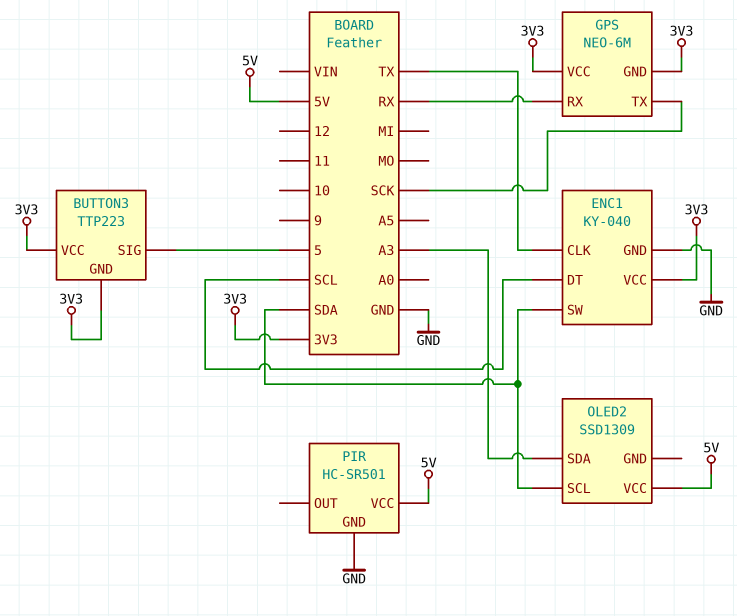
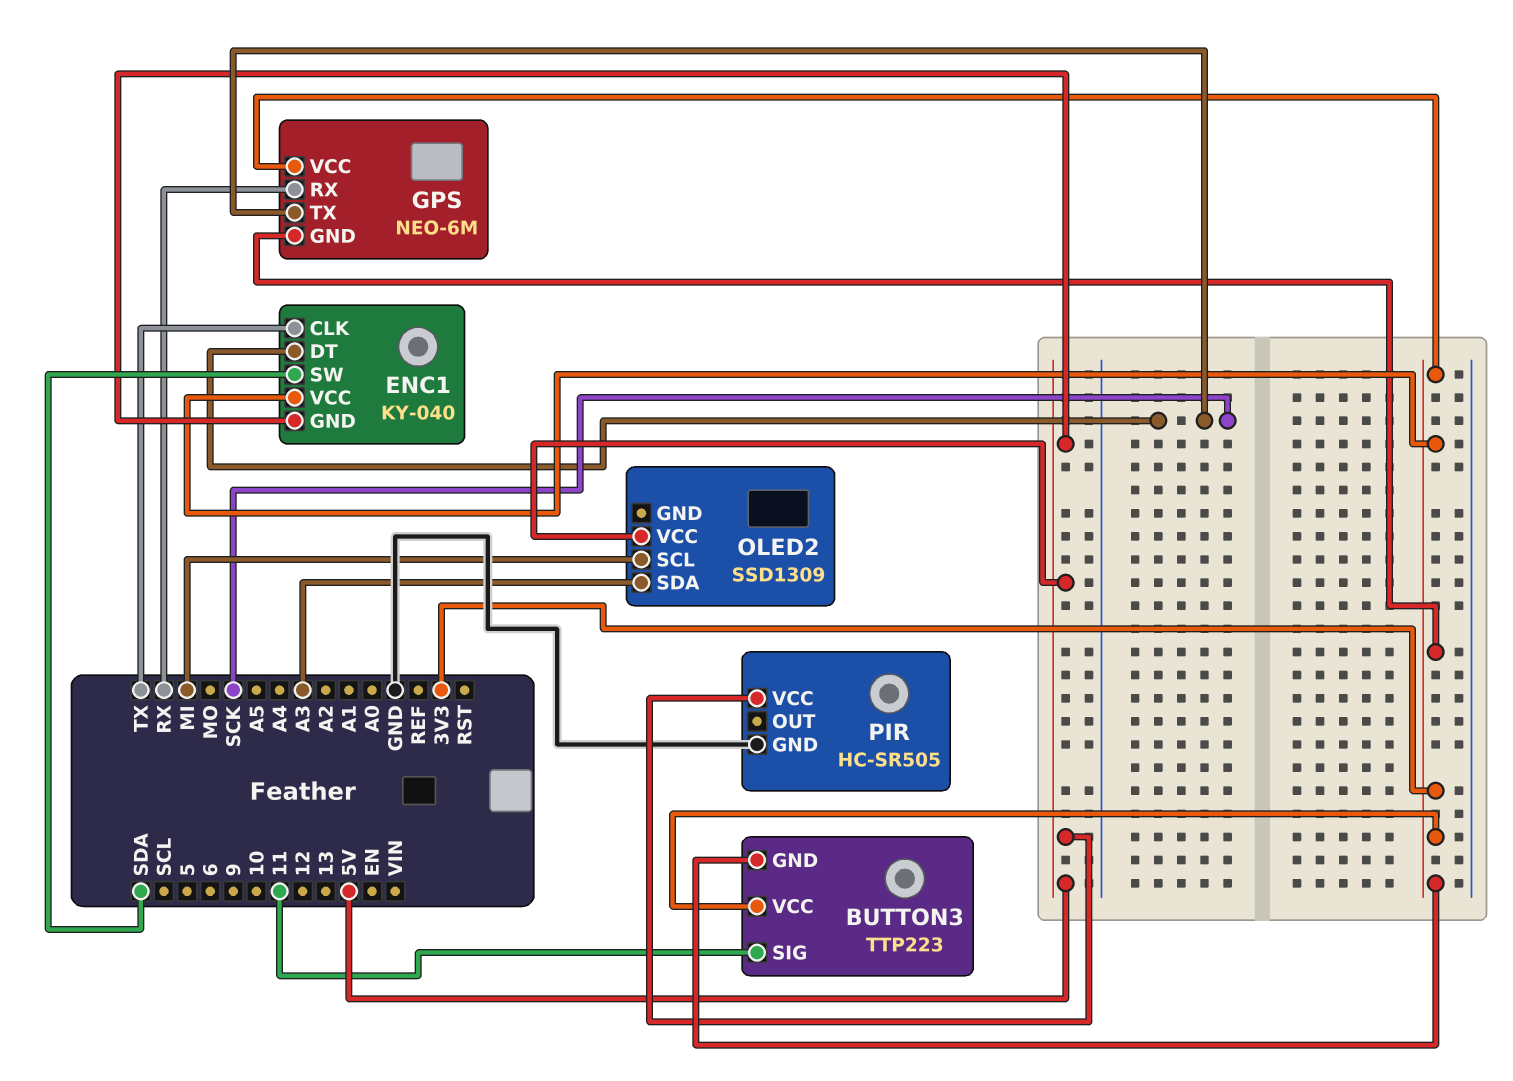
BUTTON3 pin SIG: 5 -> 11
ENC1 pin DT: SCL -> SCK
ENC1 pin GND: GND -> 5V
OLED2 pin SCL: SDA -> MI
PIR: HC-SR501 -> HC-SR505

